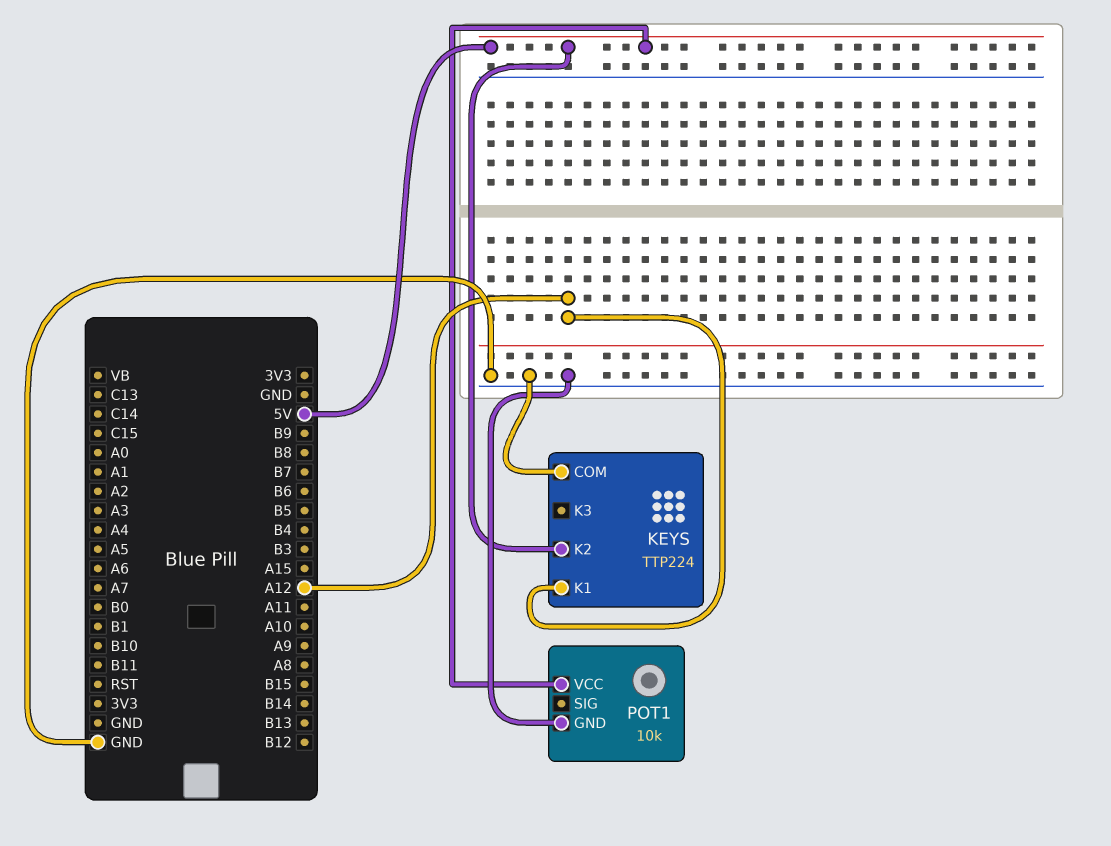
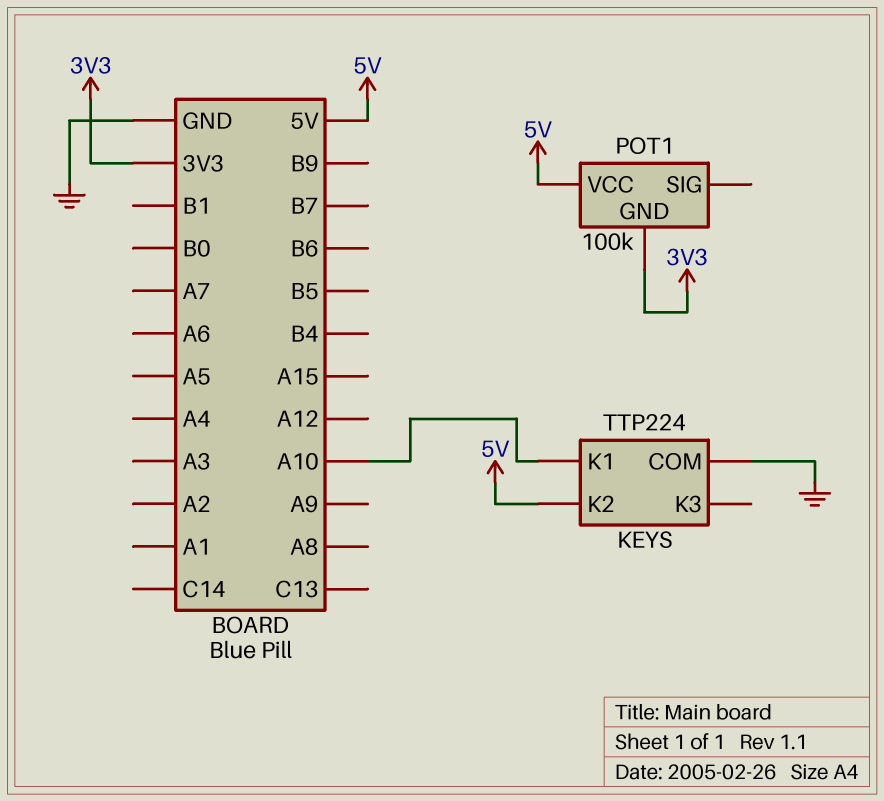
KEYS pin K1: A12 -> A10
POT1: 10k -> 100k
POT1 pin GND: GND -> 3V3

